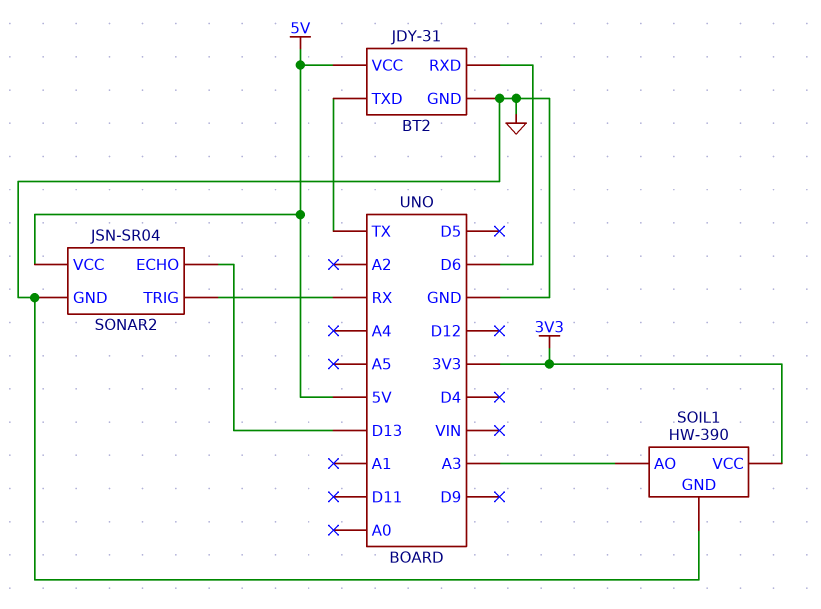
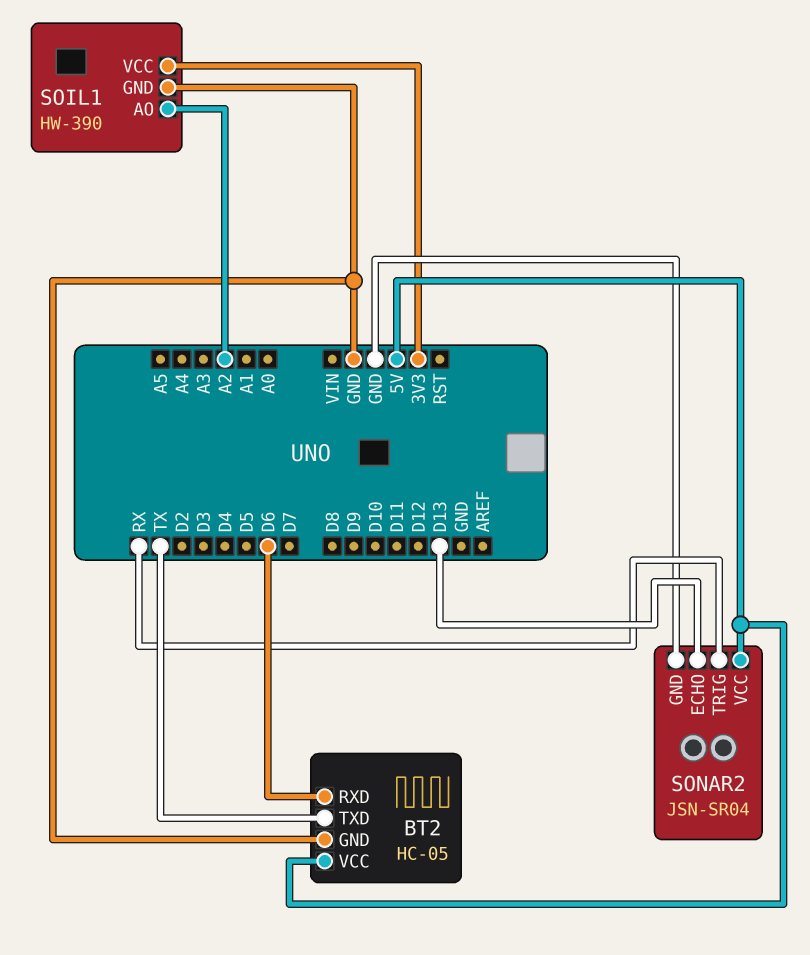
BT2: JDY-31 -> HC-05
SOIL1 pin AO: A3 -> A2

